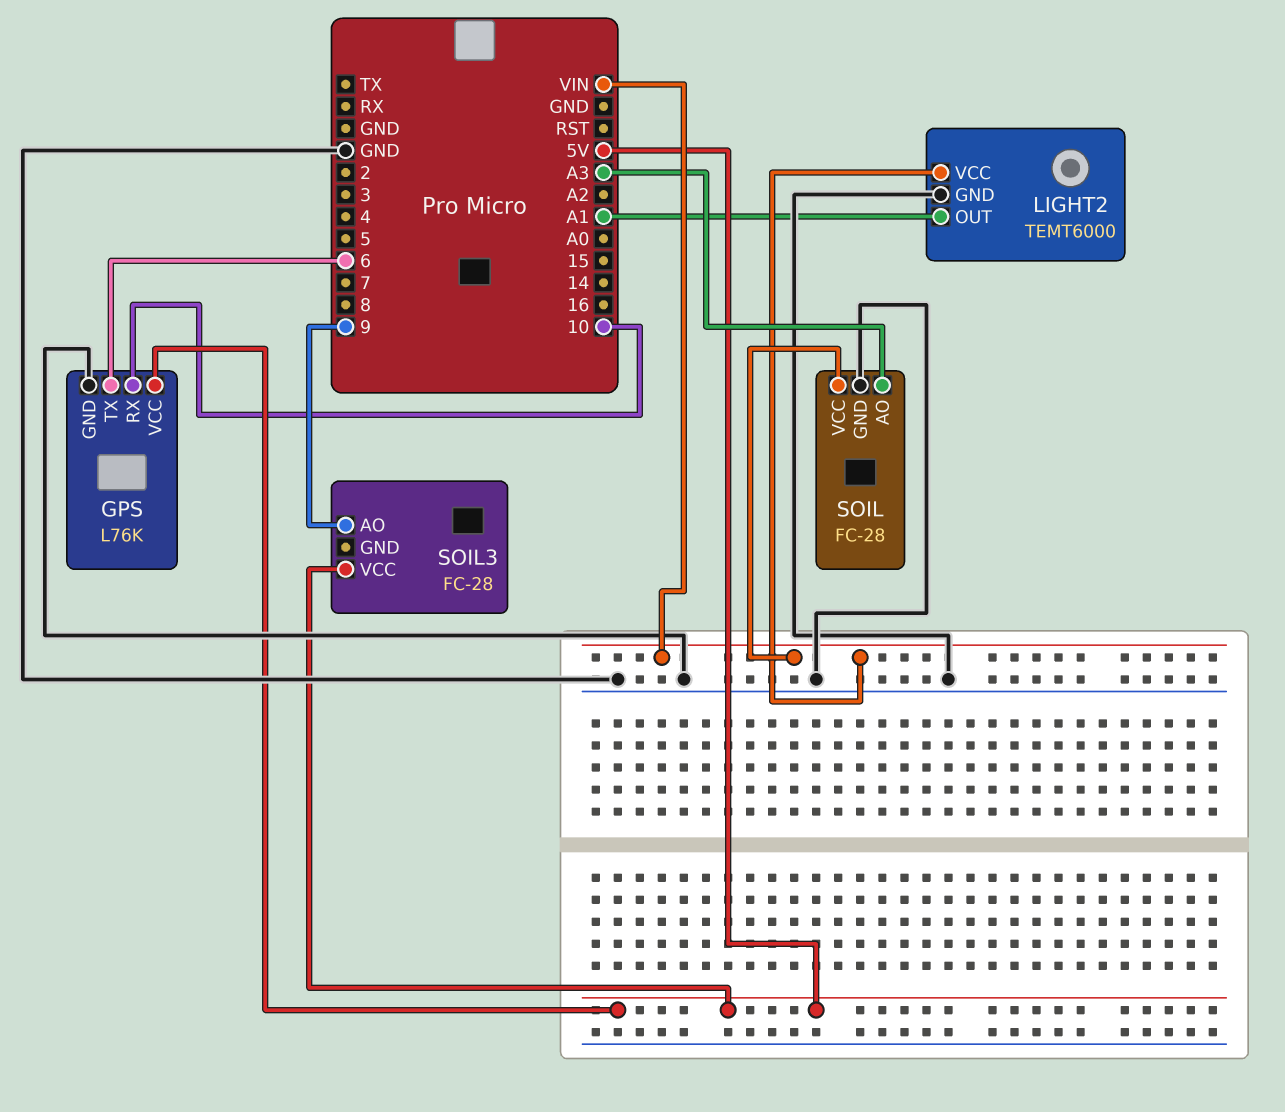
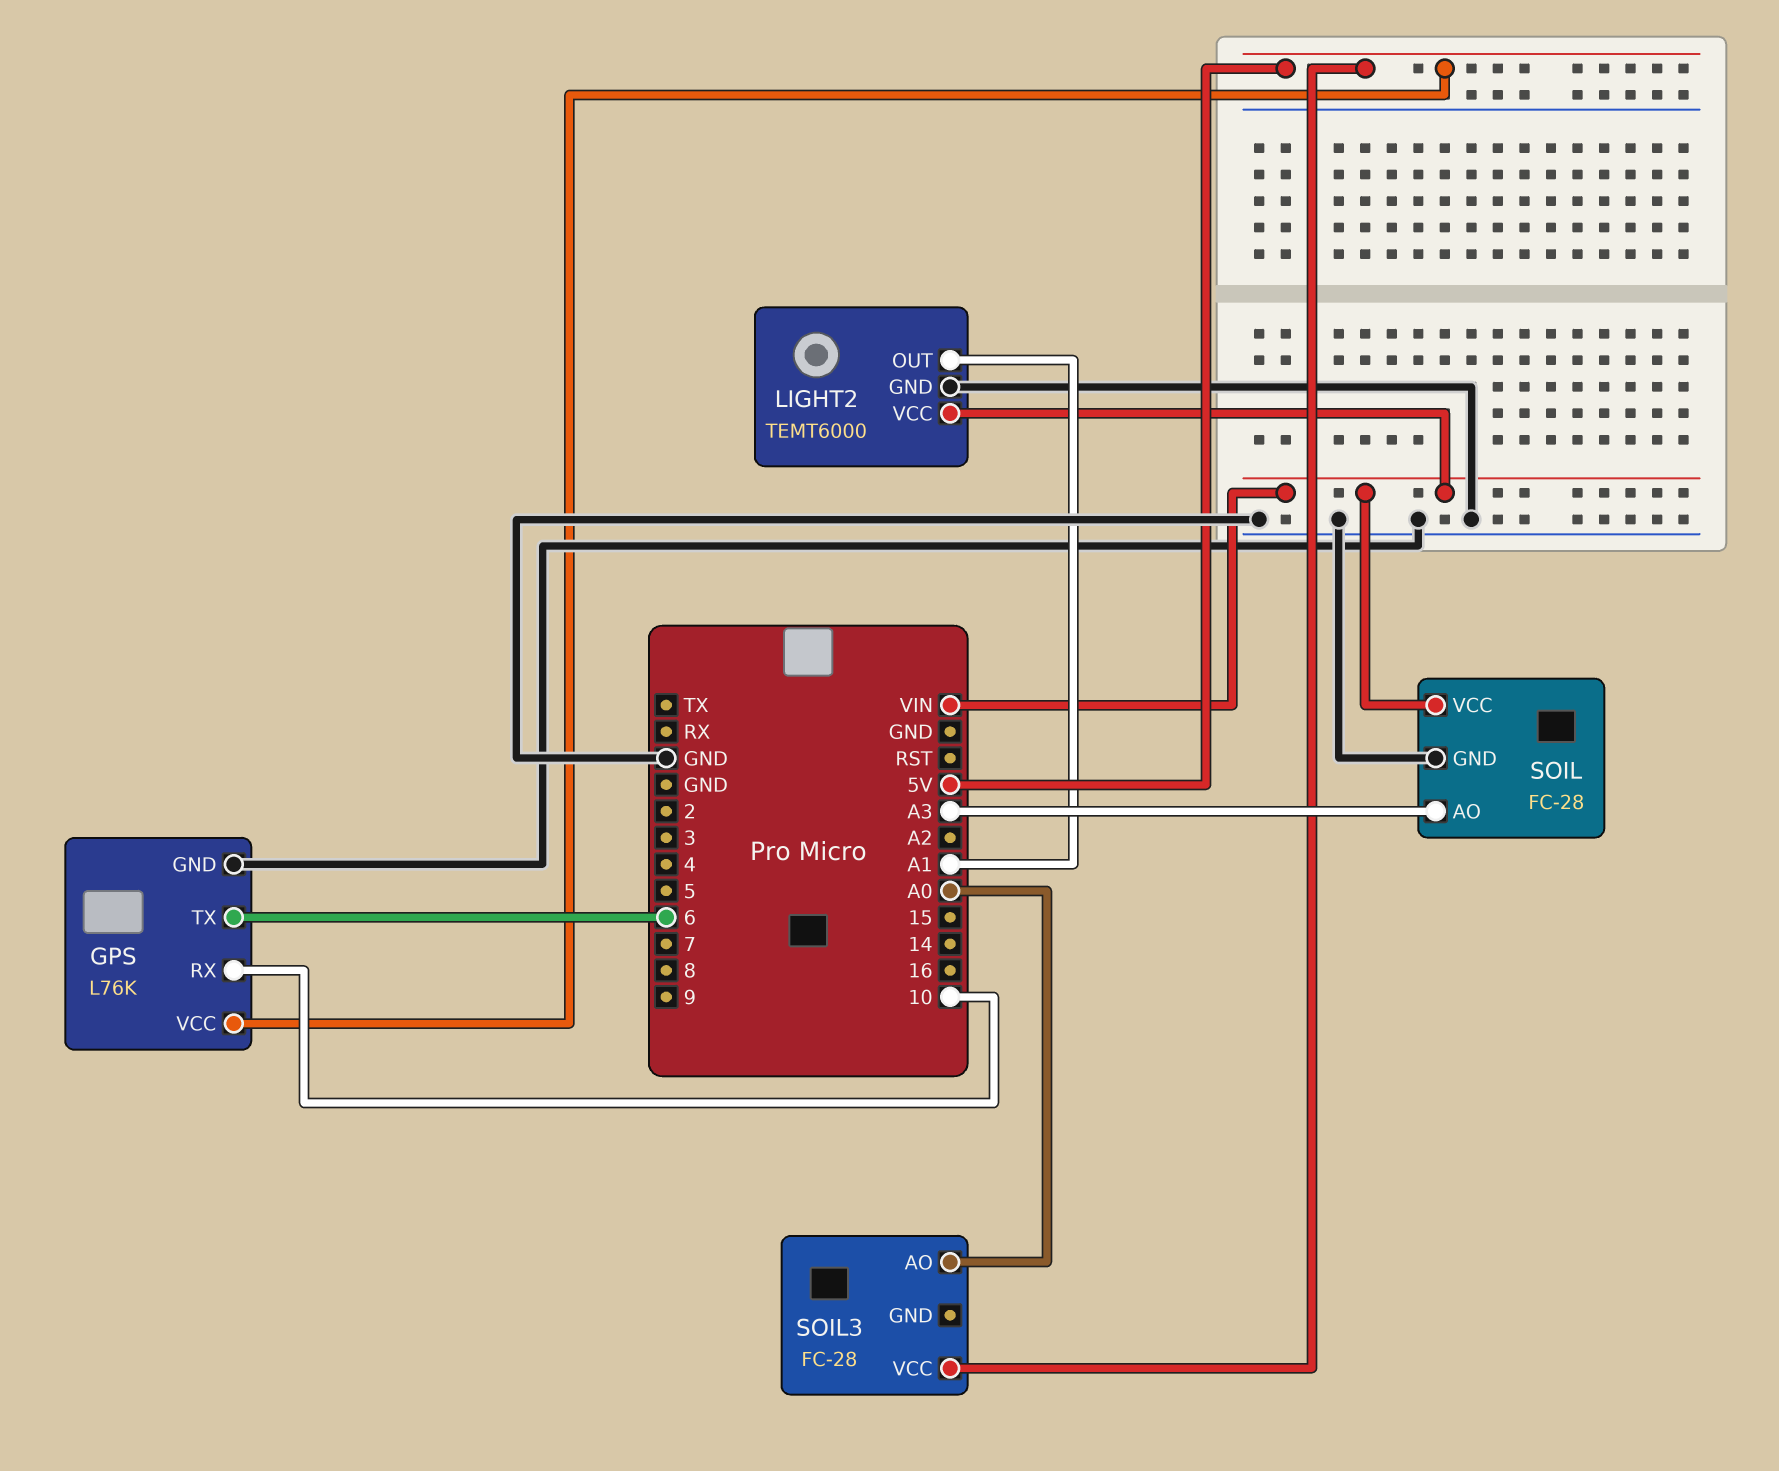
SOIL3 pin AO: 9 -> A0

